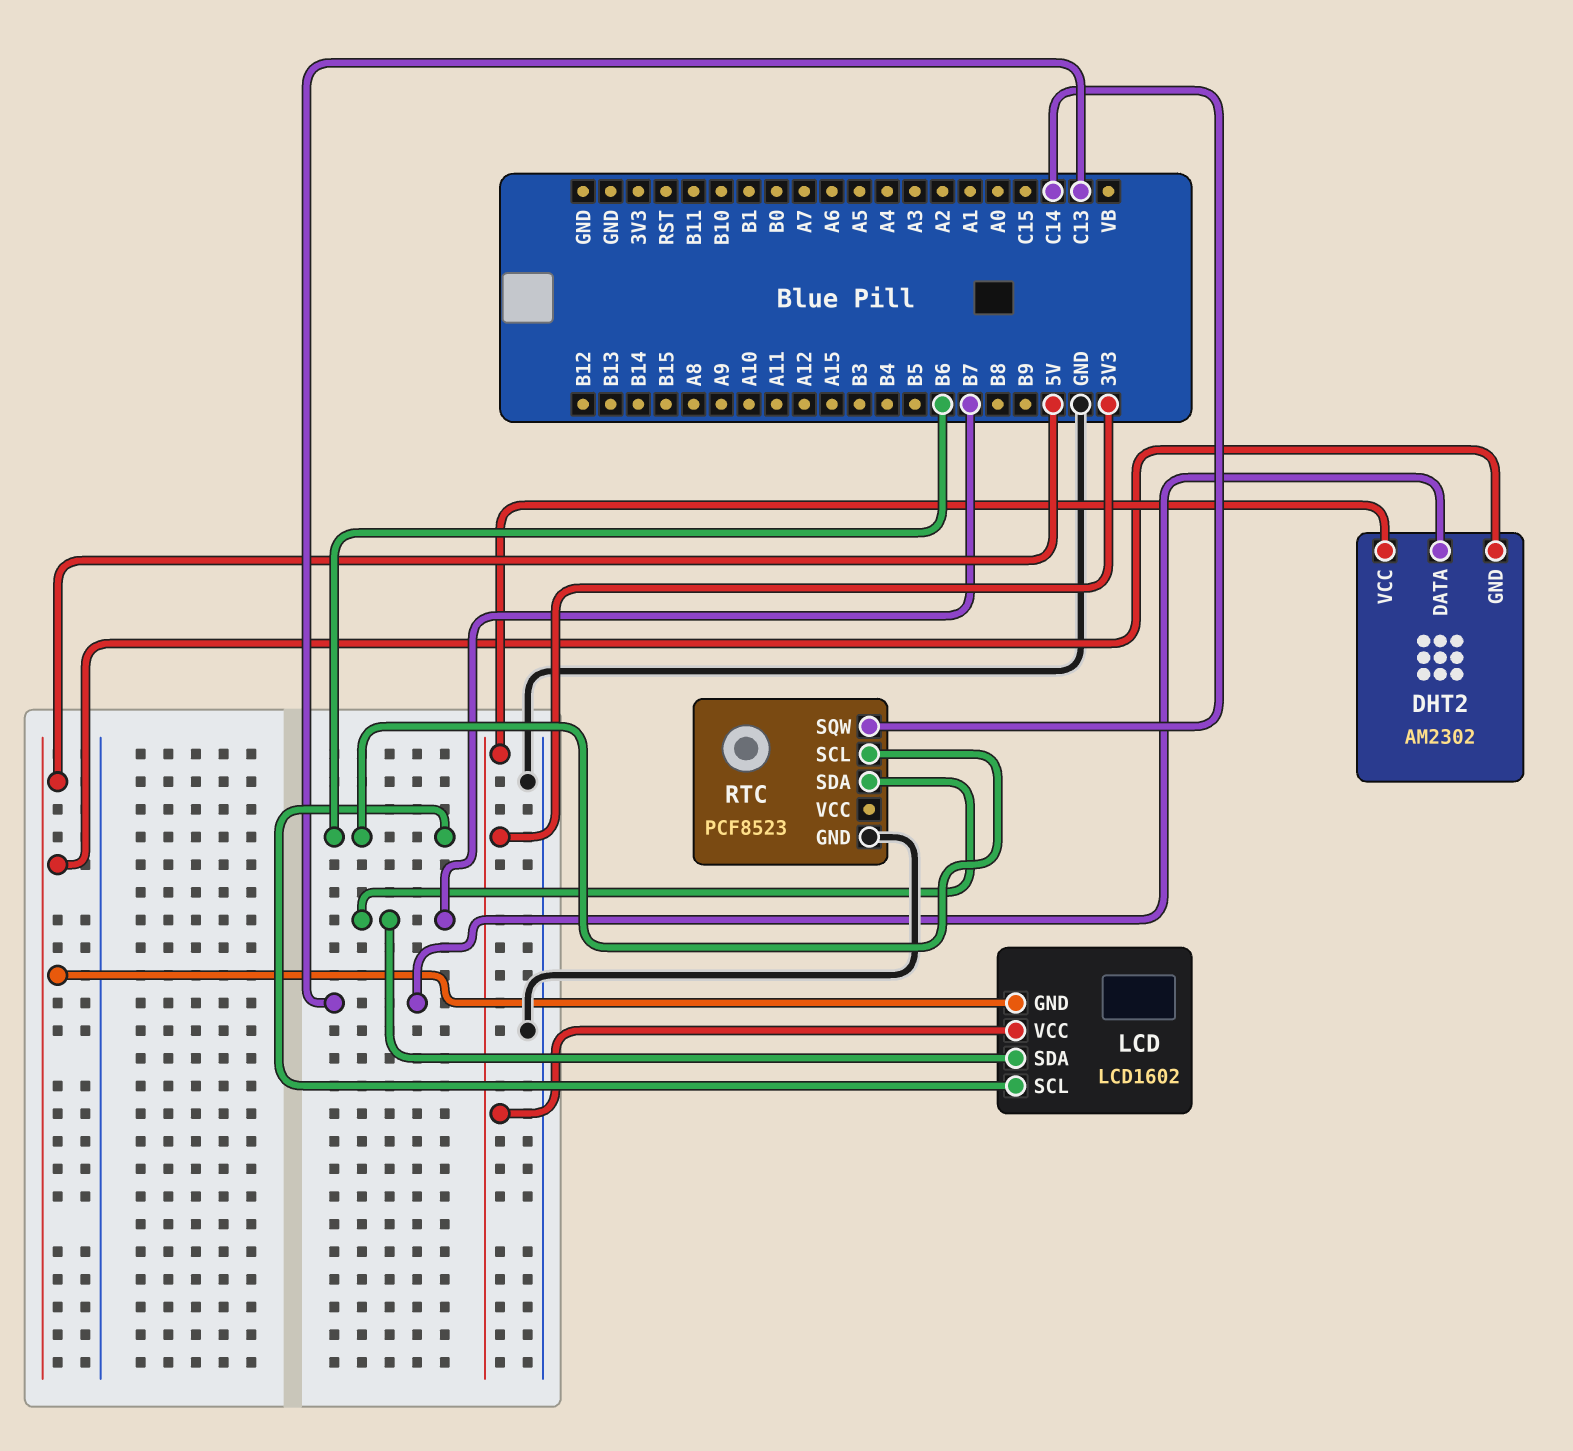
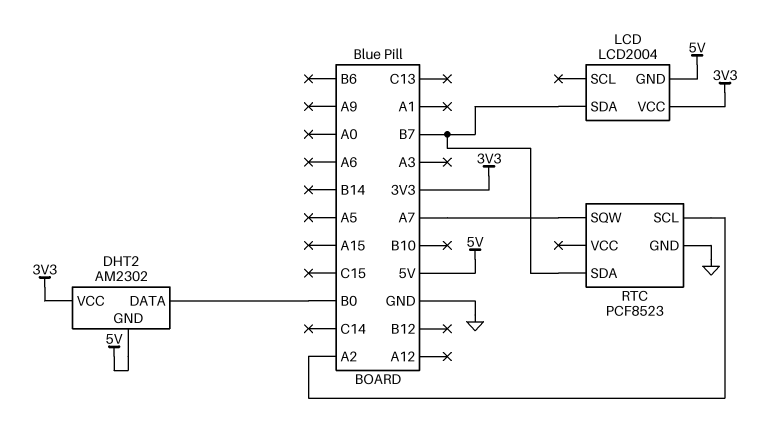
DHT2 pin DATA: C13 -> B0
LCD: LCD1602 -> LCD2004
LCD pin SCL: B6 -> none
RTC pin SCL: B6 -> A2
RTC pin SQW: C14 -> A7

